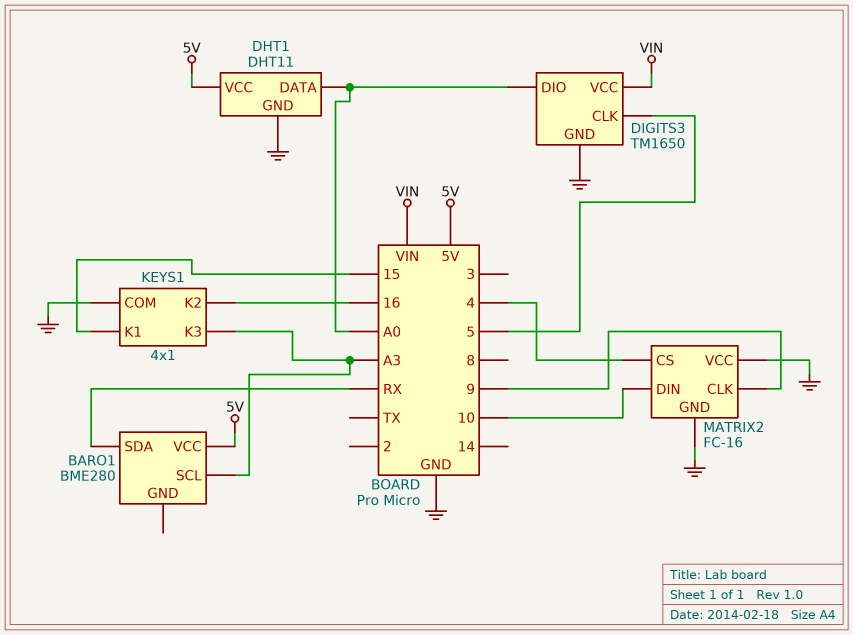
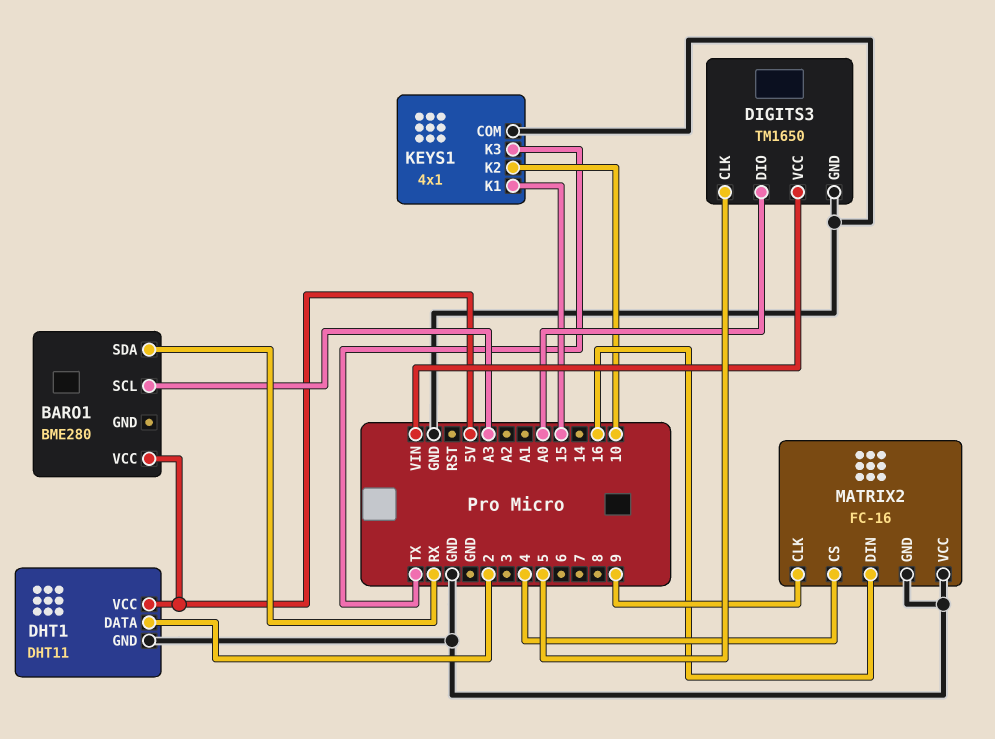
DHT1 pin DATA: A0 -> 2
KEYS1 pin K2: 16 -> 10
KEYS1 pin K3: A3 -> TX
MATRIX2 pin DIN: 10 -> 16

